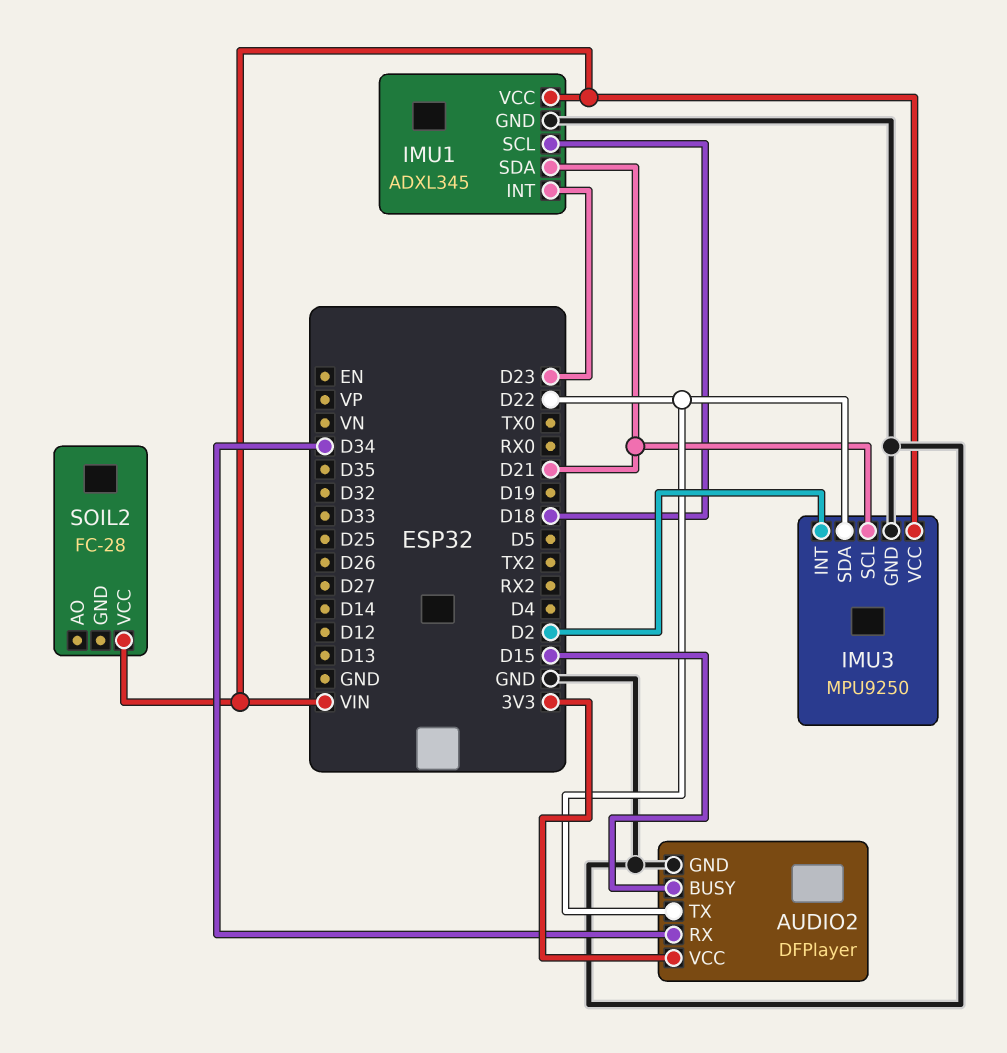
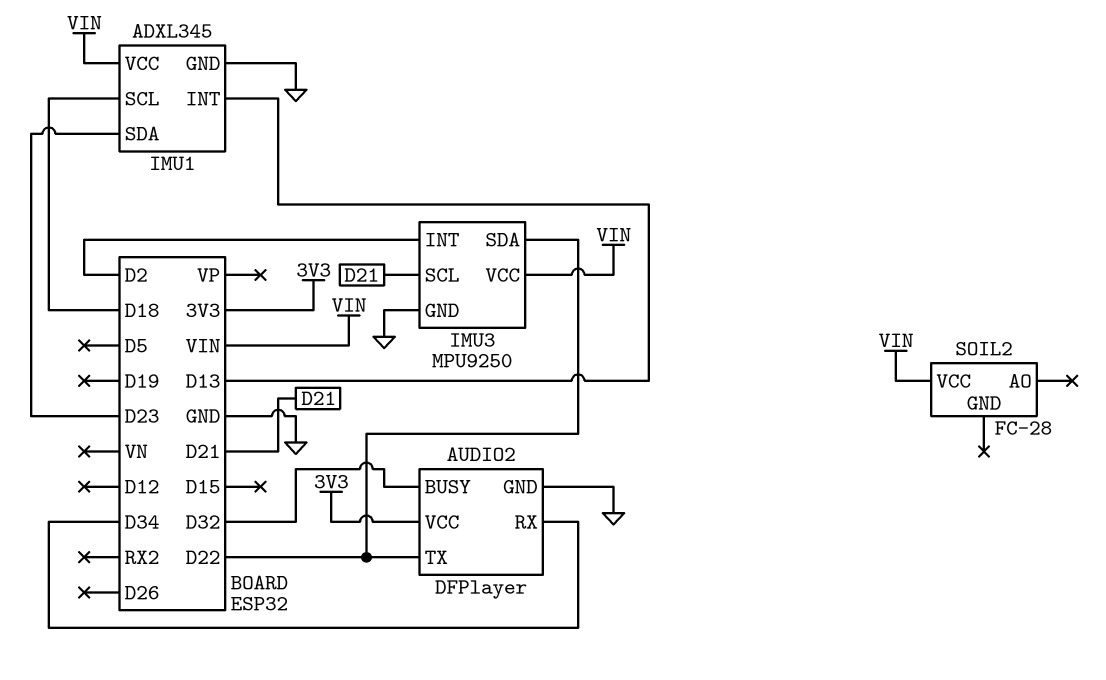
AUDIO2 pin BUSY: D15 -> D32
IMU1 pin INT: D23 -> D13
IMU1 pin SDA: D21 -> D23

